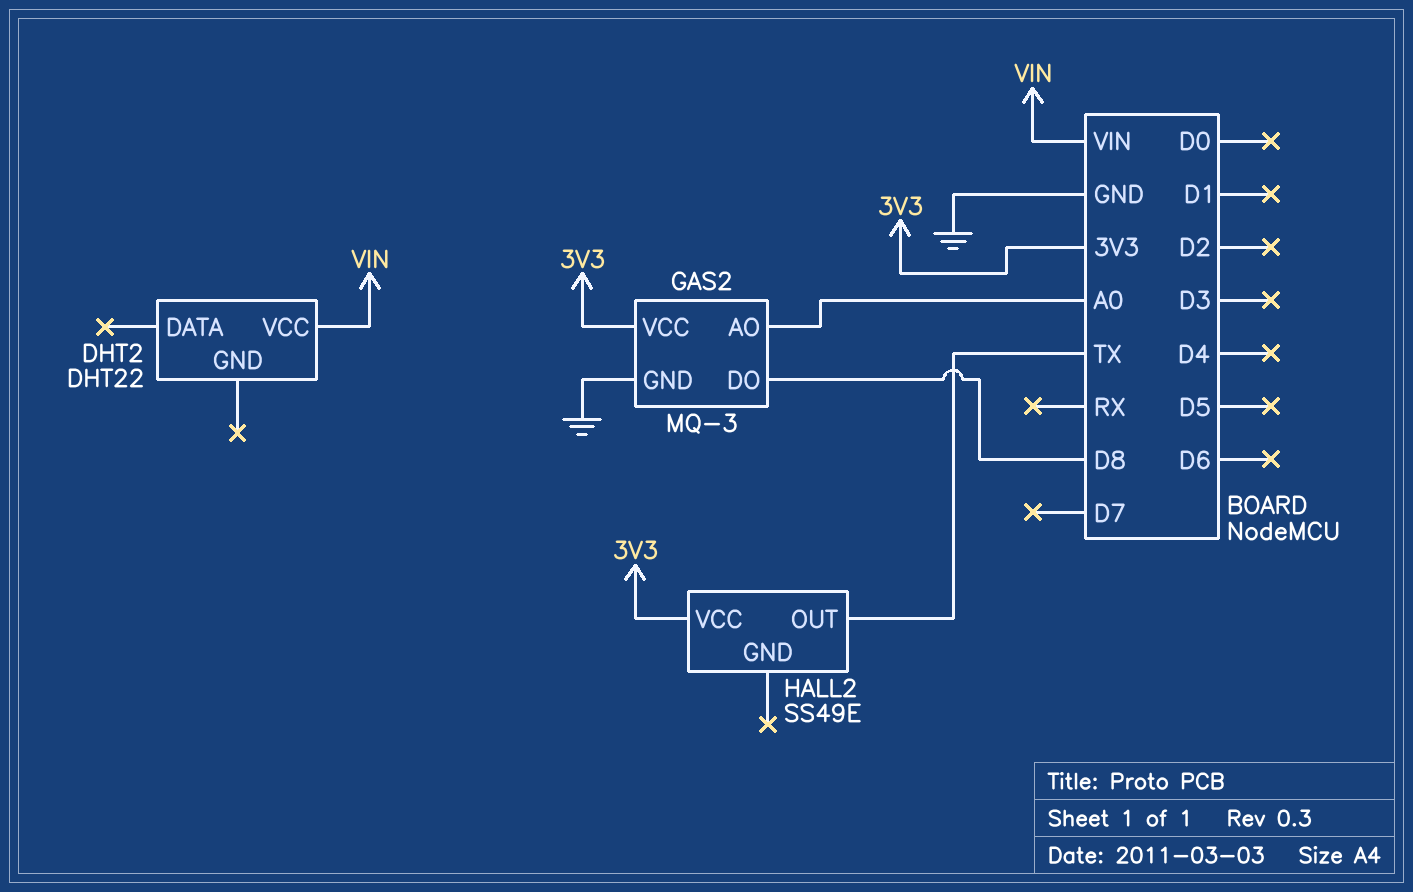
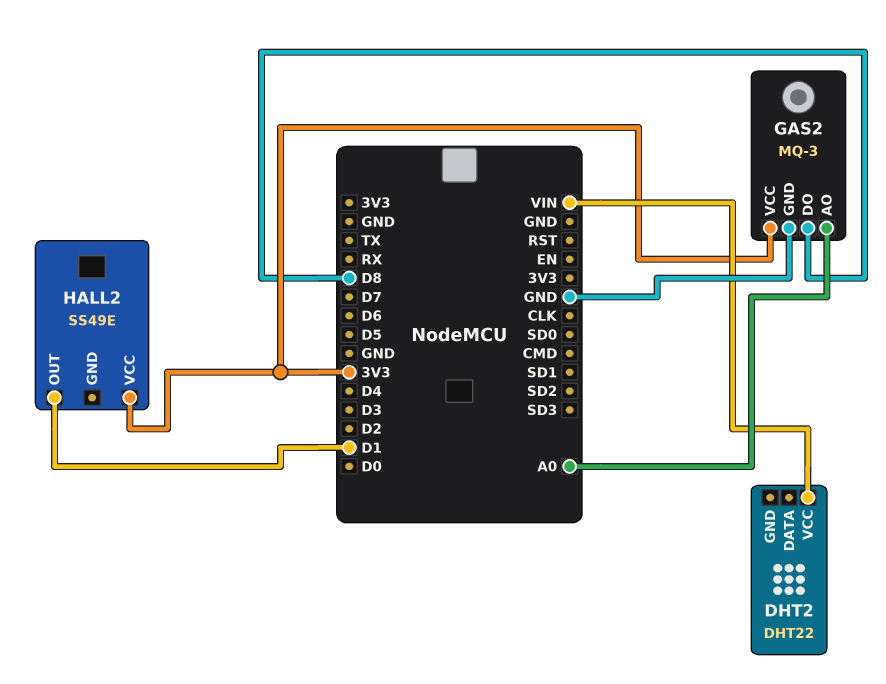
HALL2 pin OUT: TX -> D1

